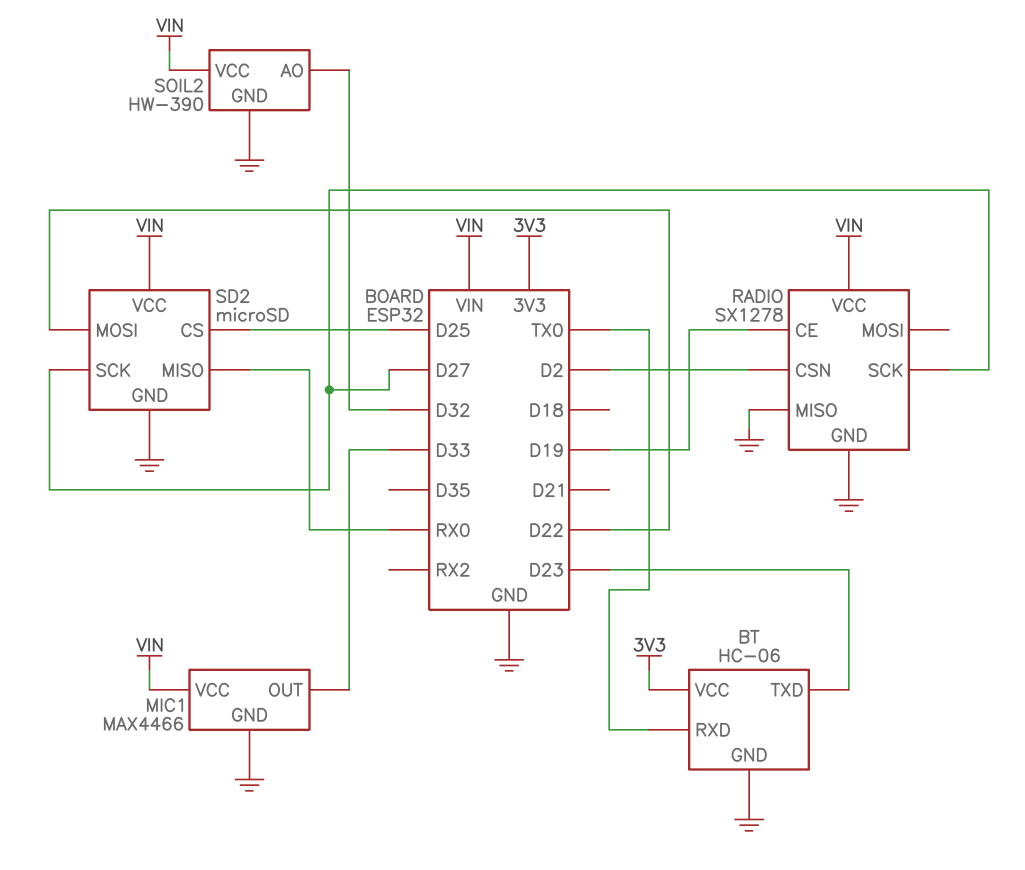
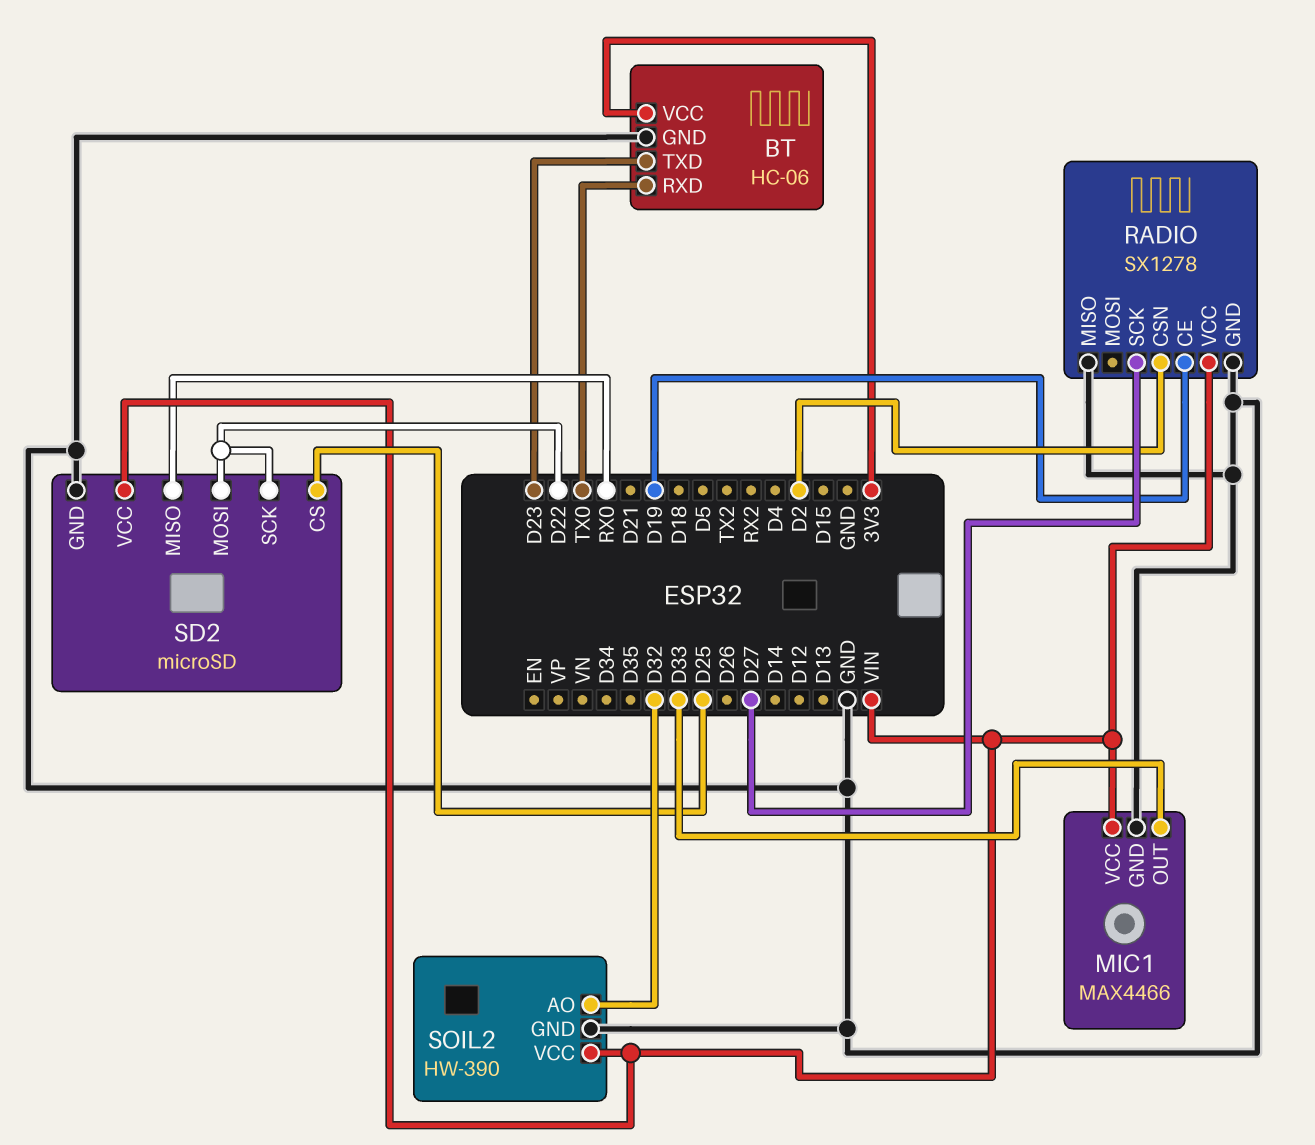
SD2 pin SCK: D27 -> D22

